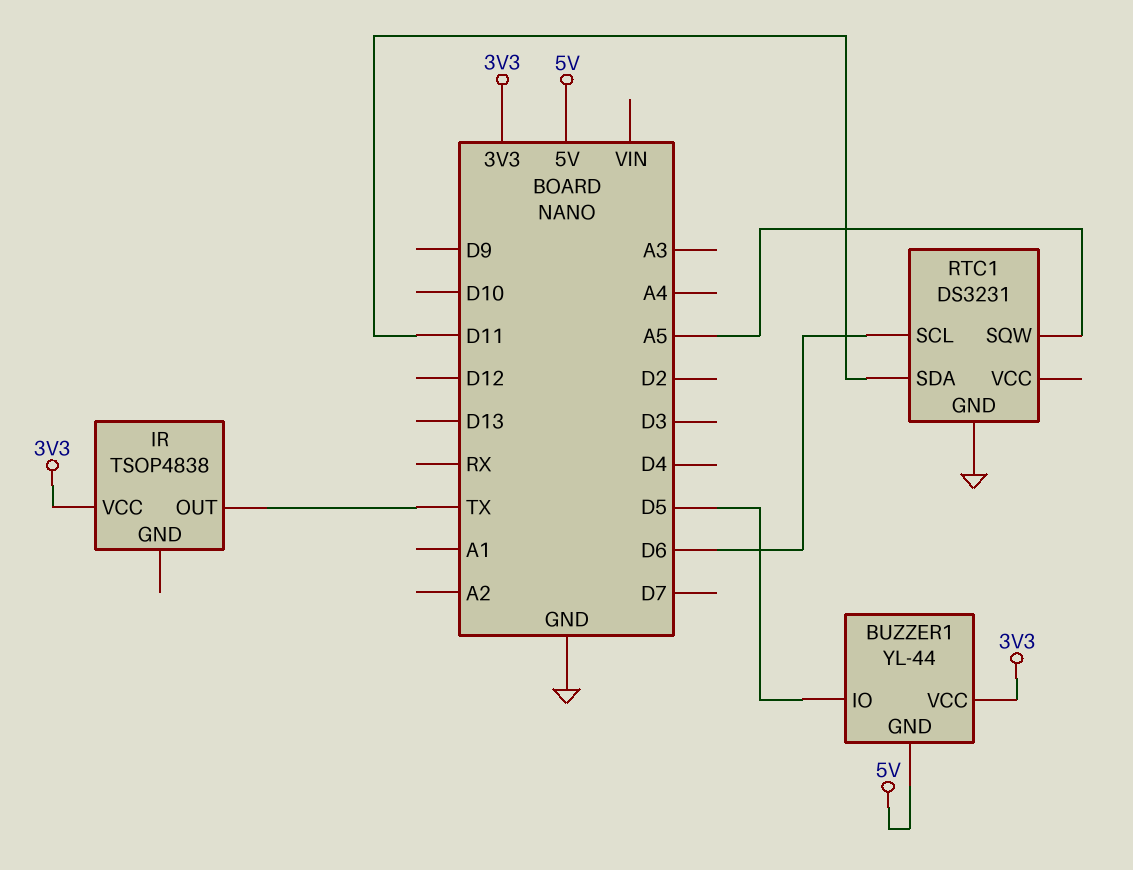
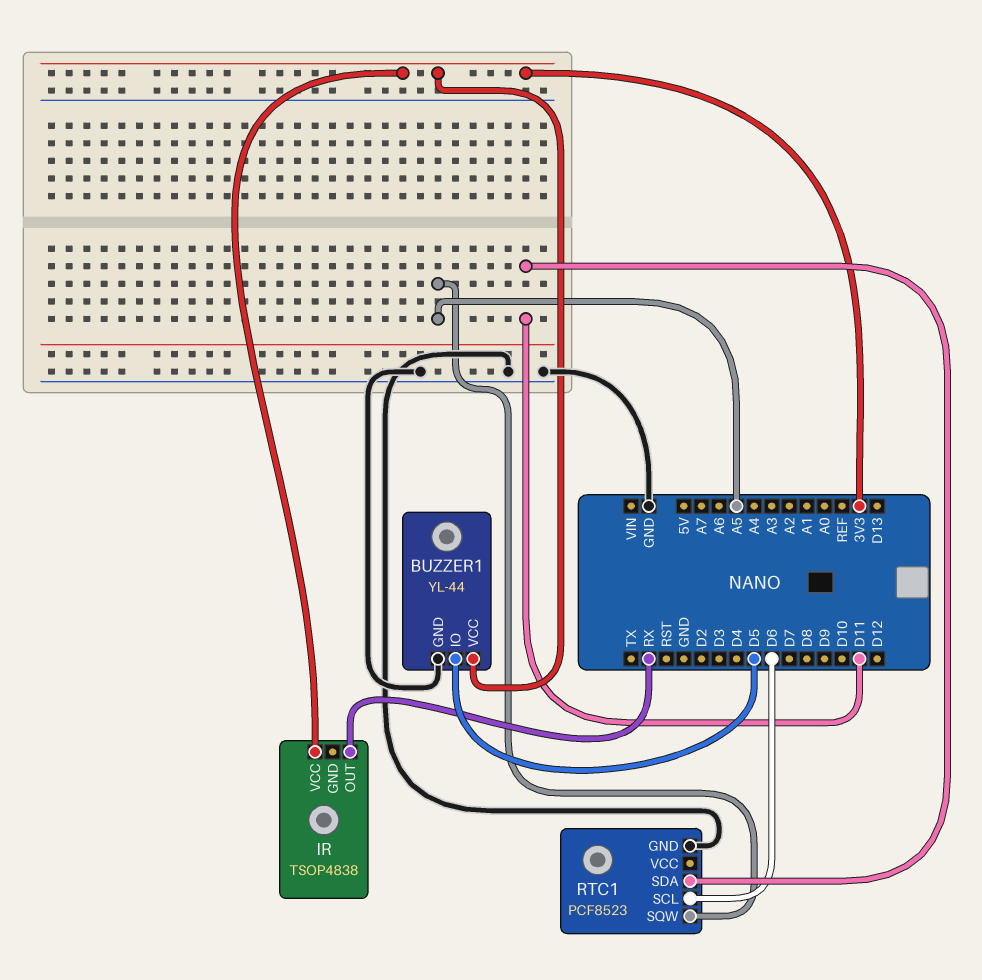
BUZZER1 pin GND: 5V -> GND
IR pin OUT: TX -> RX
RTC1: DS3231 -> PCF8523

